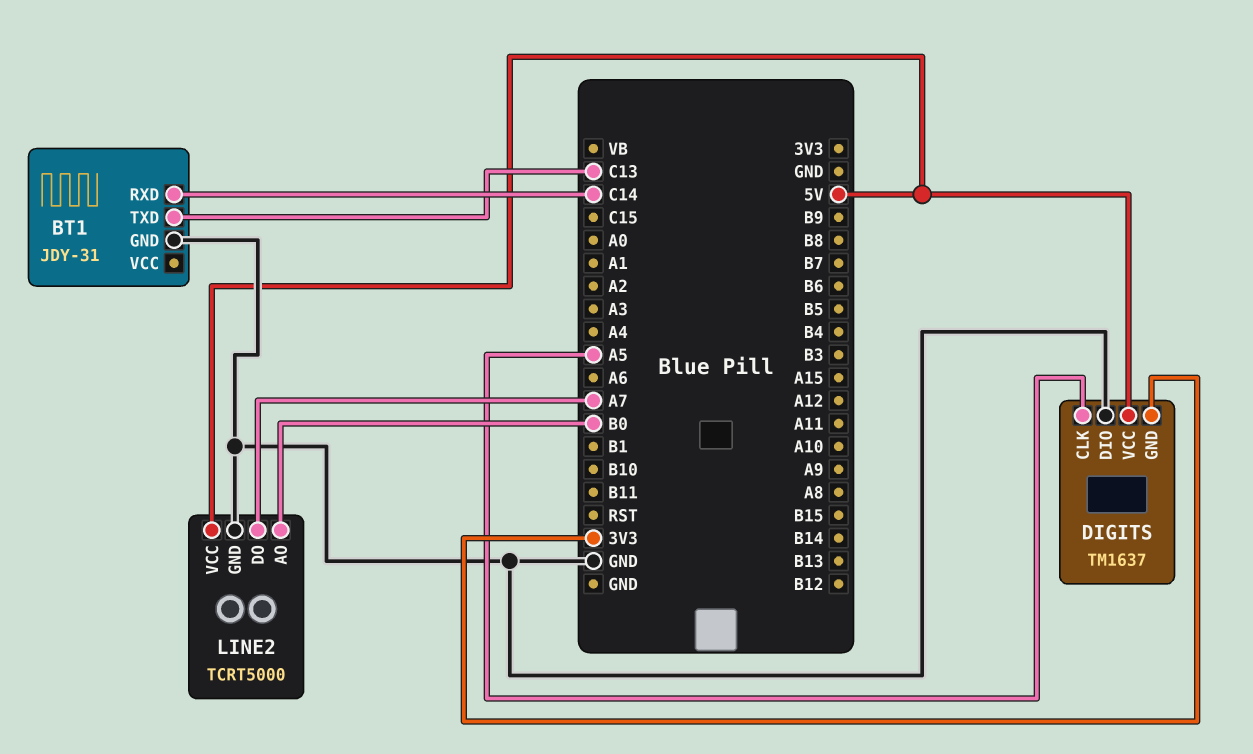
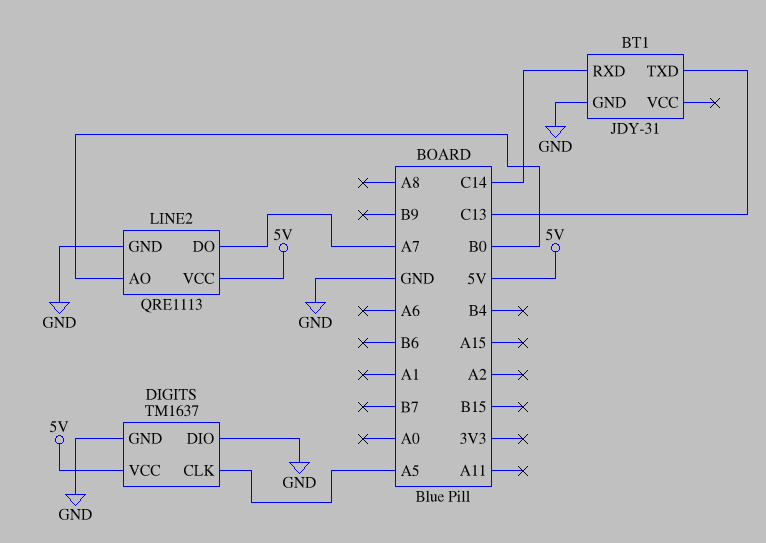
DIGITS pin GND: 3V3 -> GND
LINE2: TCRT5000 -> QRE1113

